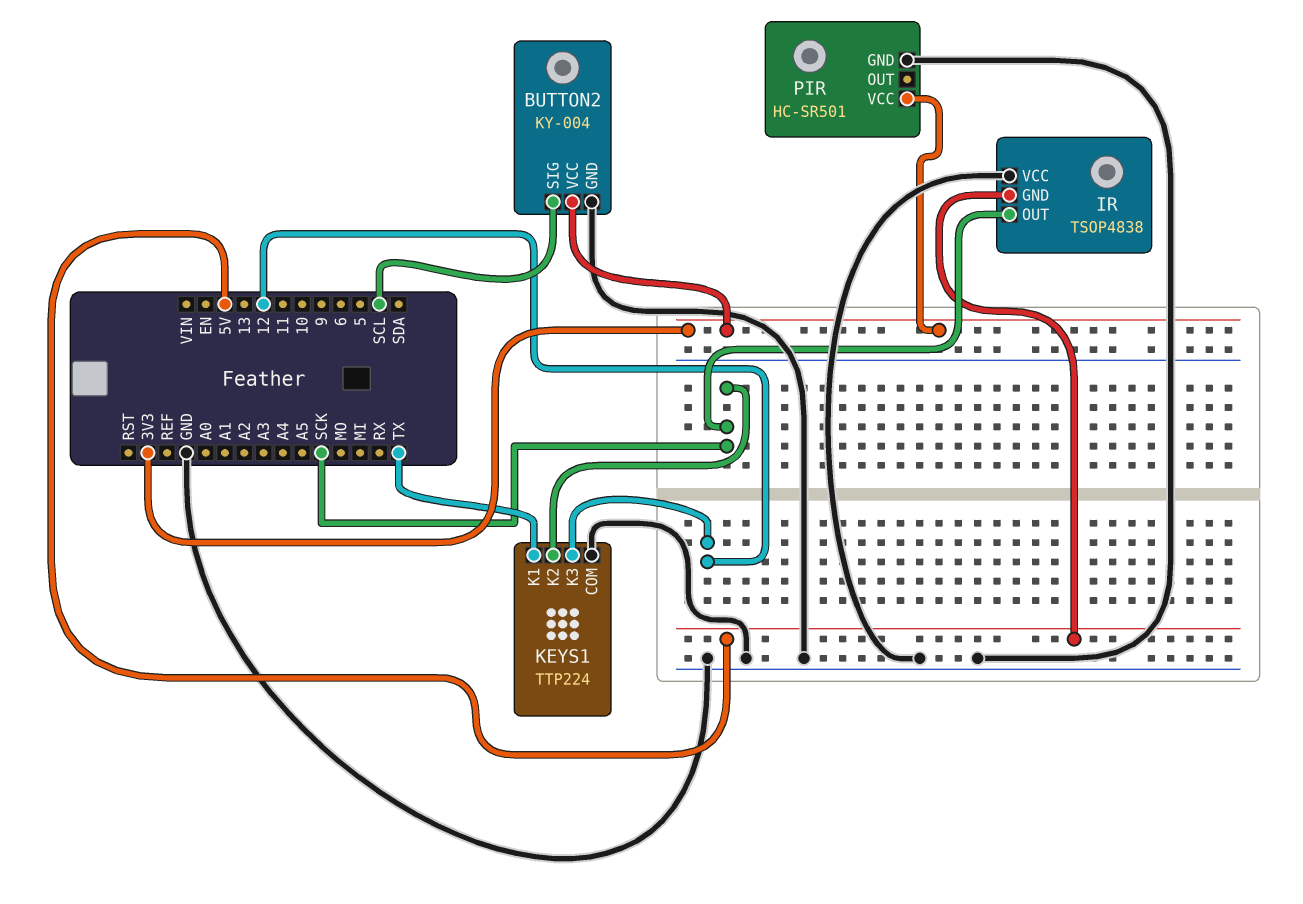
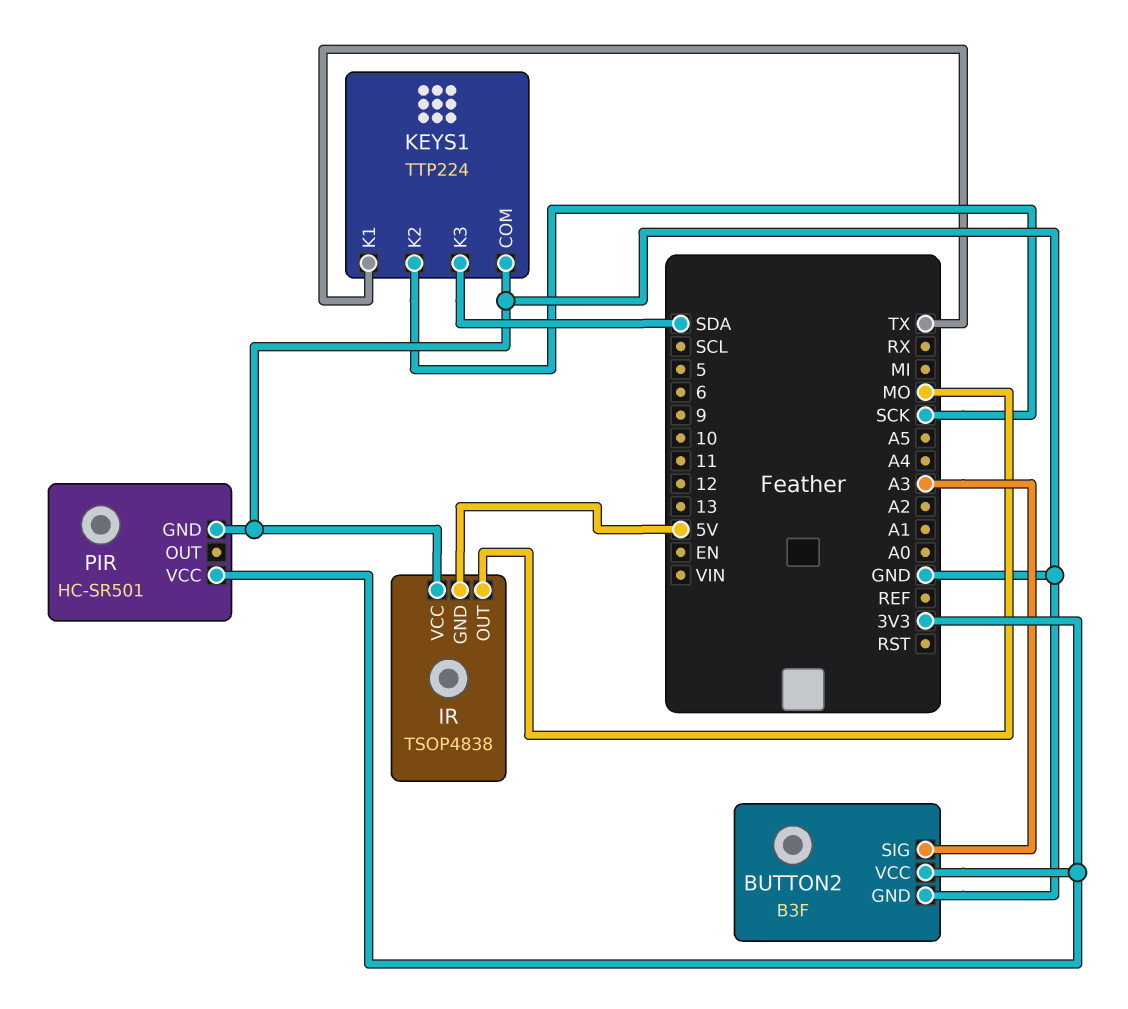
BUTTON2: KY-004 -> B3F
BUTTON2 pin SIG: SCL -> A3
IR pin OUT: SCK -> MO
KEYS1 pin K3: 12 -> SDA

